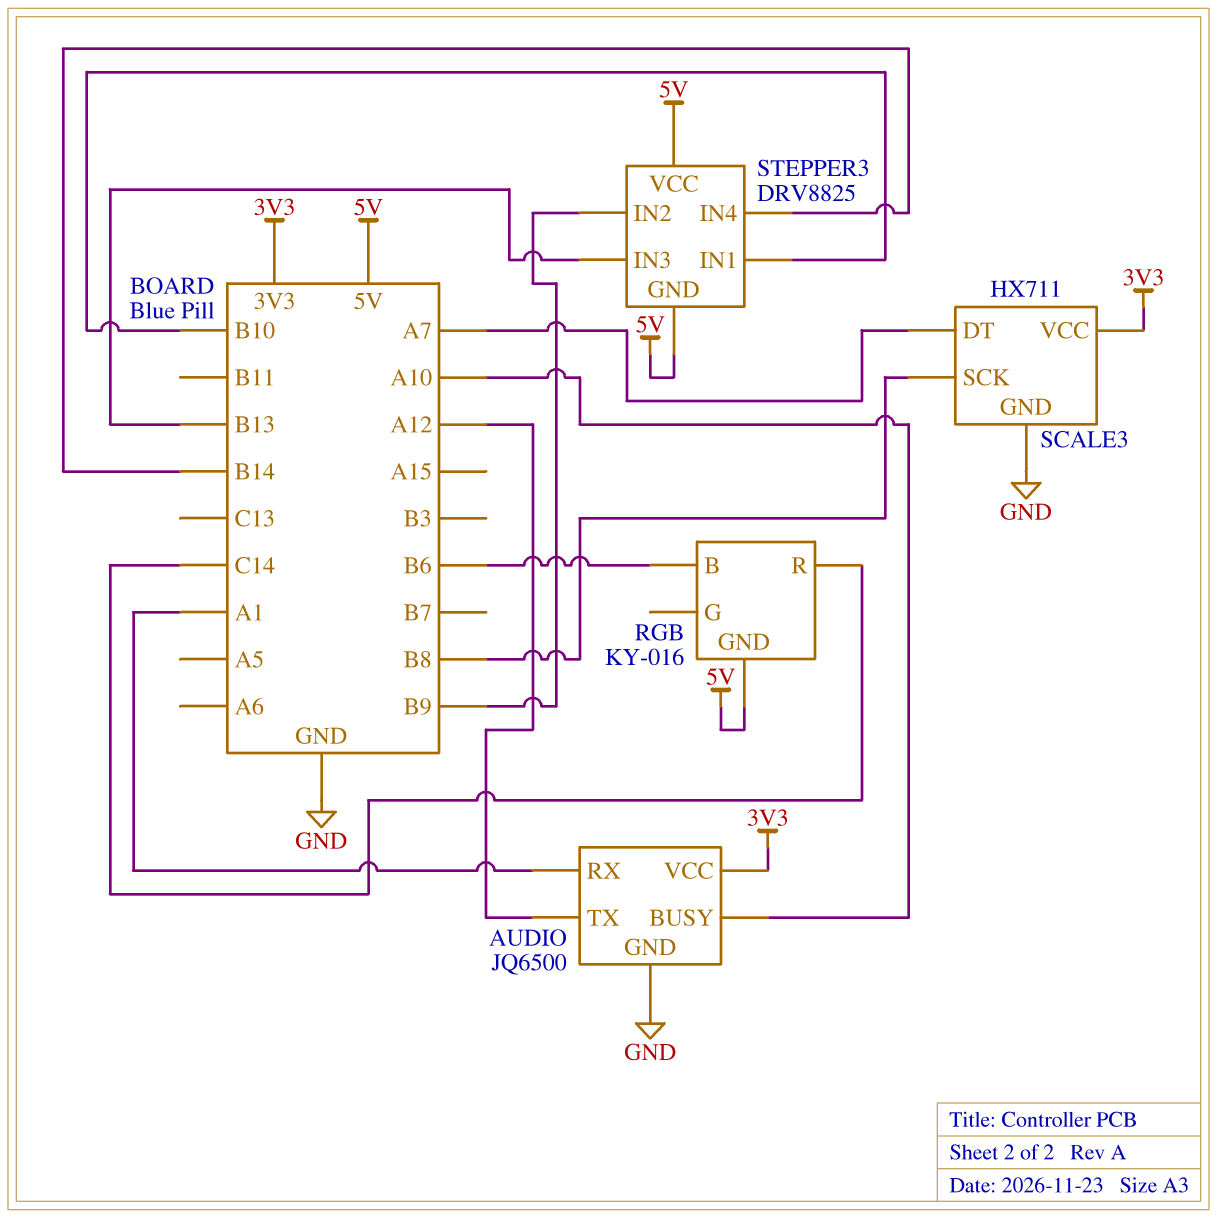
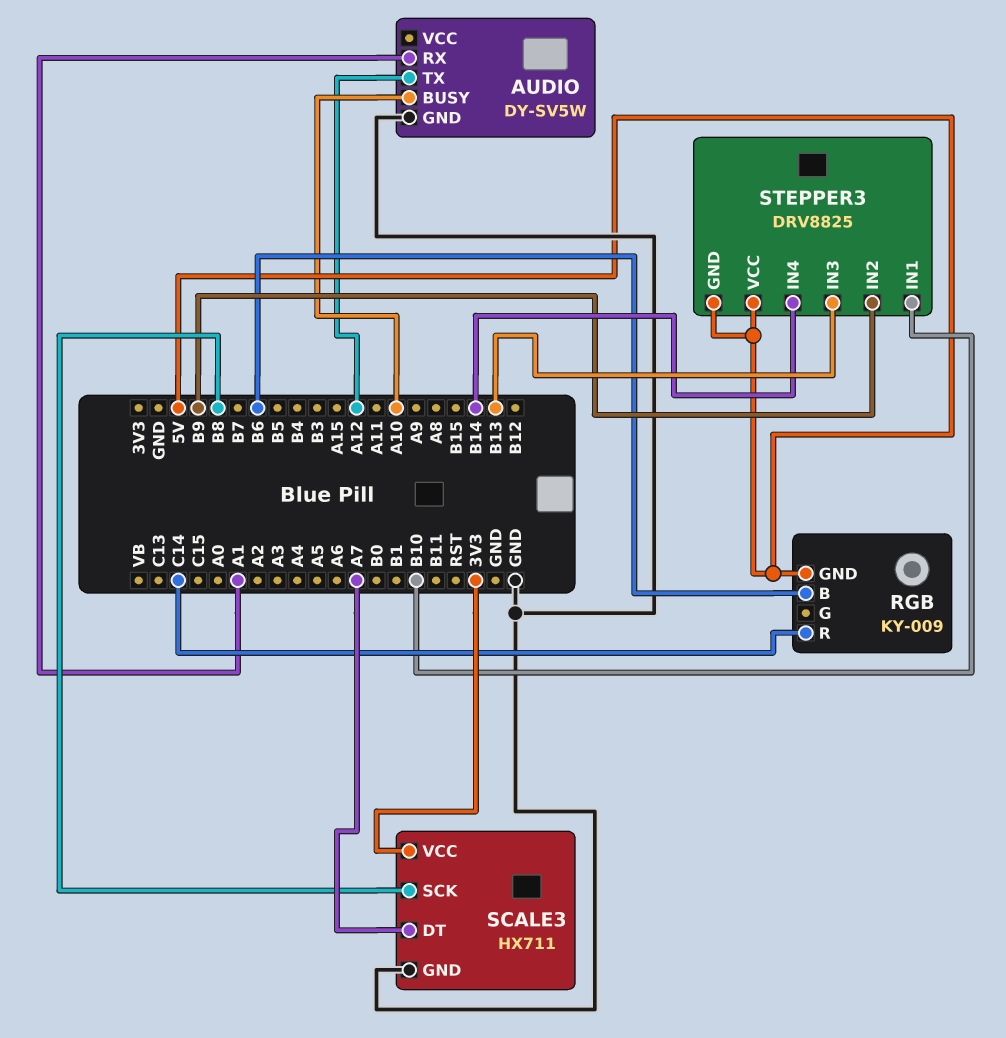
AUDIO: JQ6500 -> DY-SV5W
AUDIO pin VCC: 3V3 -> none
RGB: KY-016 -> KY-009

